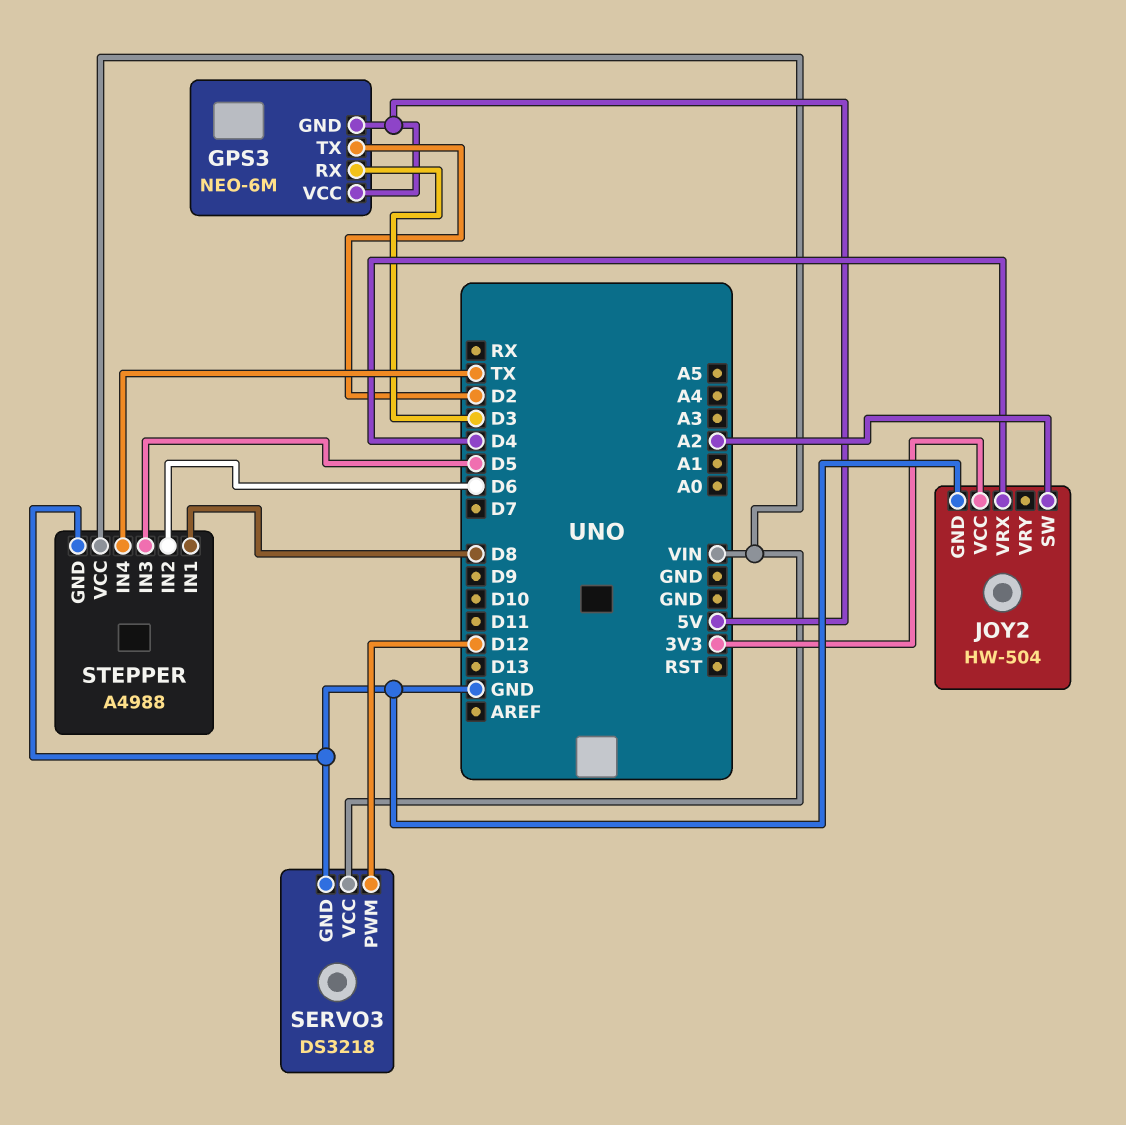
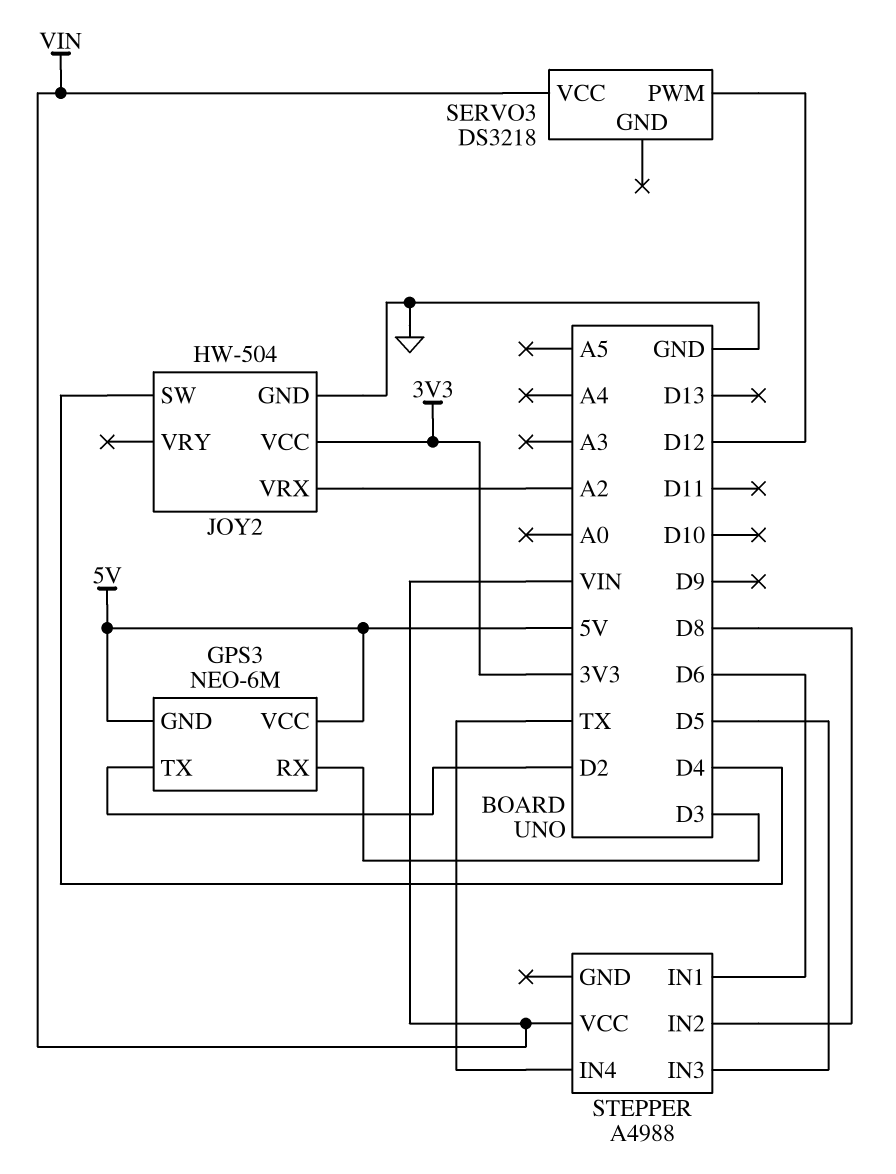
JOY2 pin SW: A2 -> D4
JOY2 pin VRX: D4 -> A2
SERVO3 pin GND: GND -> none
STEPPER pin GND: GND -> none
STEPPER pin IN1: D8 -> D6
STEPPER pin IN2: D6 -> D8

